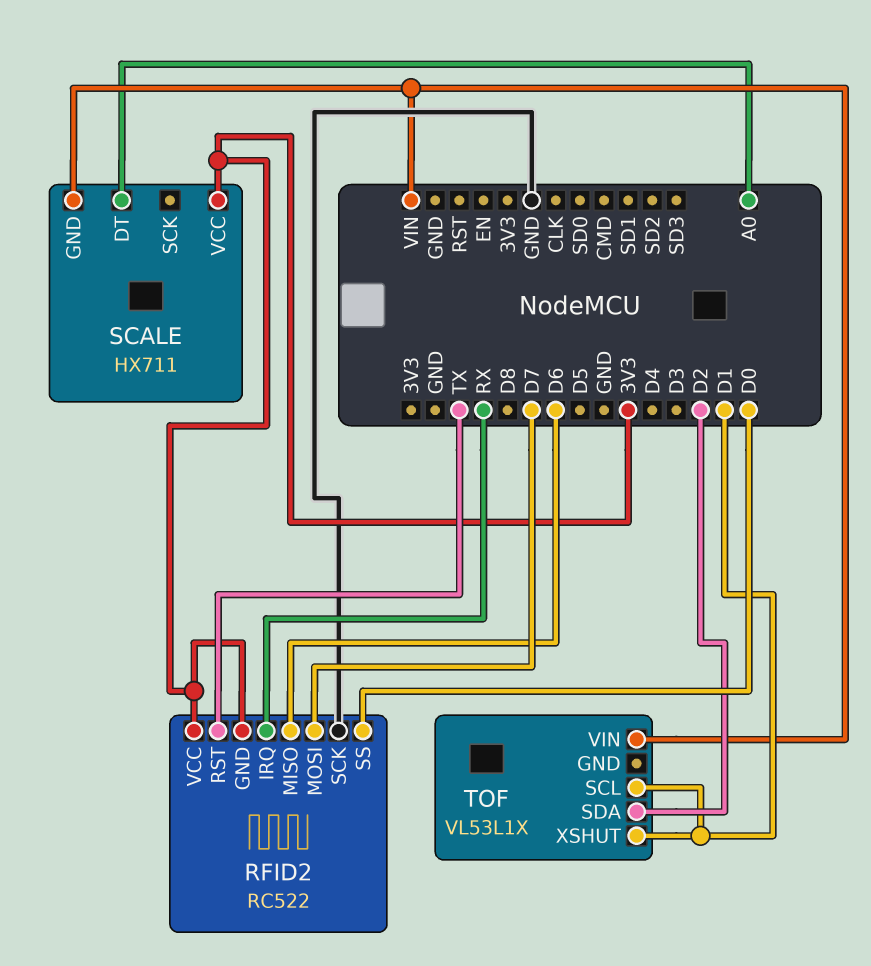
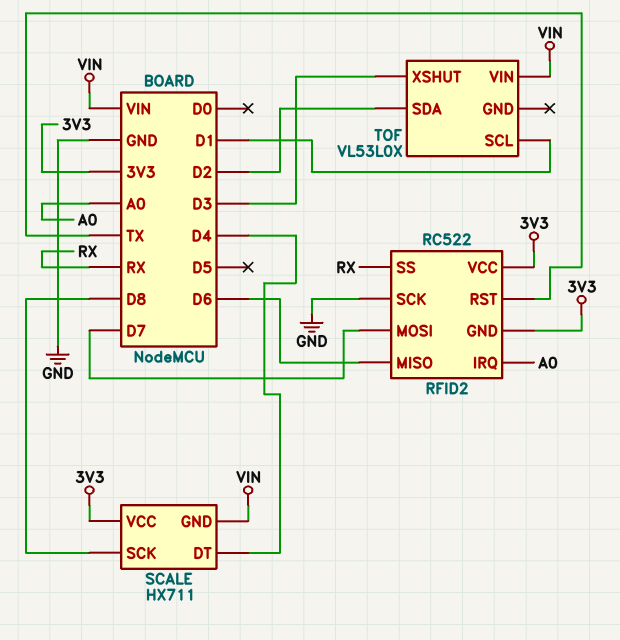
RFID2 pin IRQ: RX -> A0
RFID2 pin SS: D0 -> RX
SCALE pin DT: A0 -> D4
SCALE pin SCK: none -> D8
TOF: VL53L1X -> VL53L0X
TOF pin XSHUT: D1 -> D3

